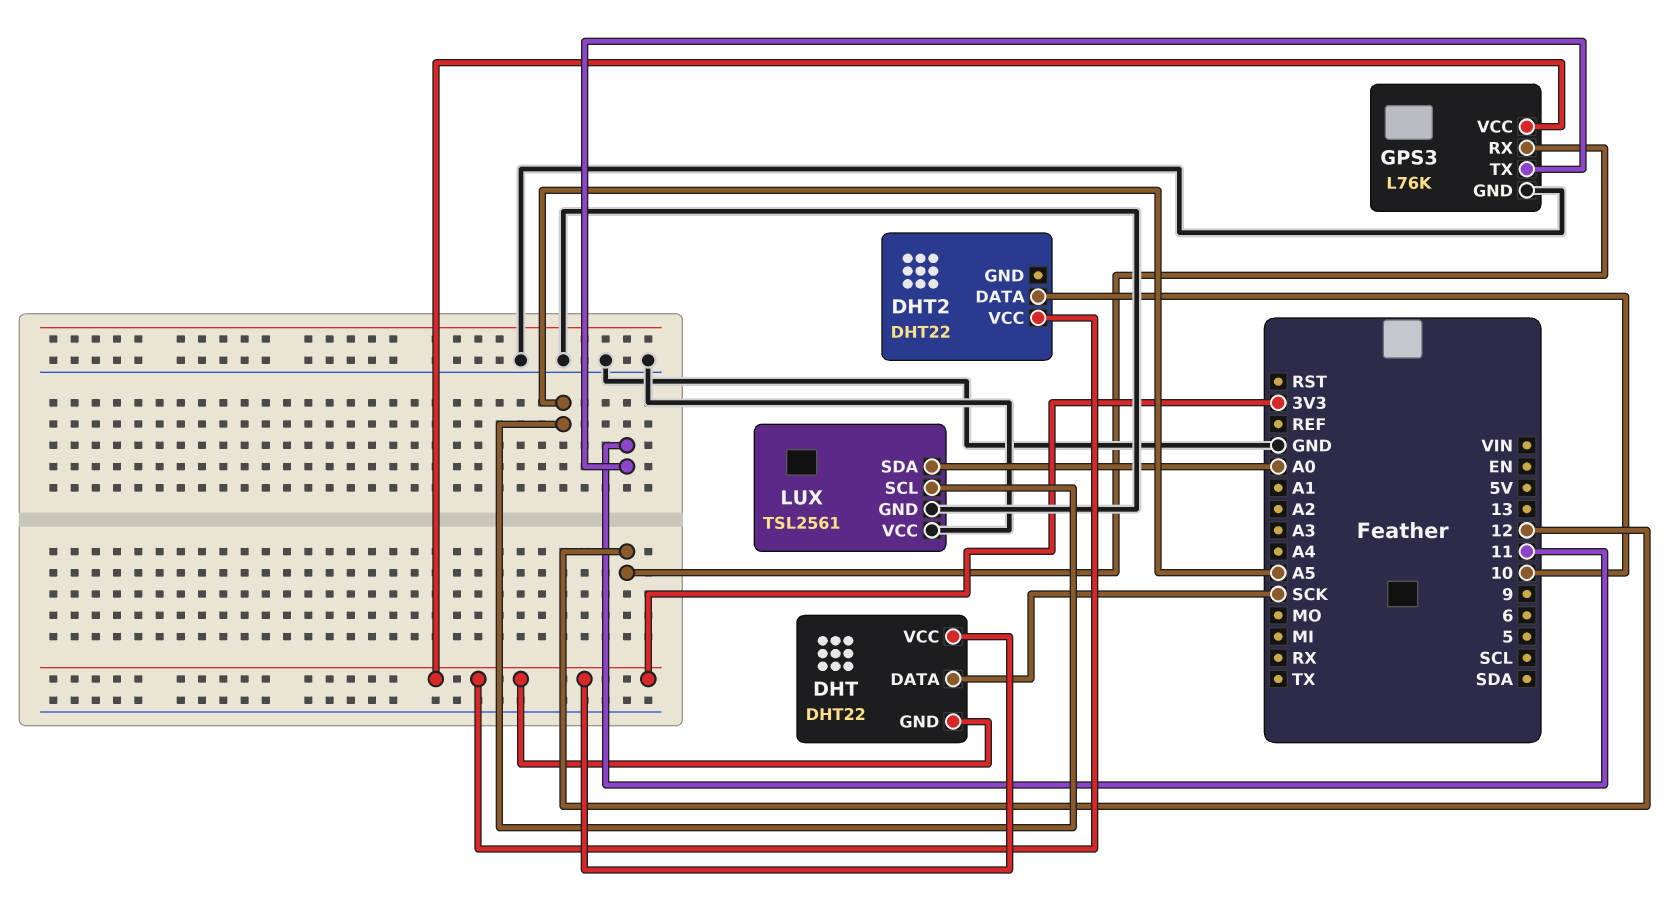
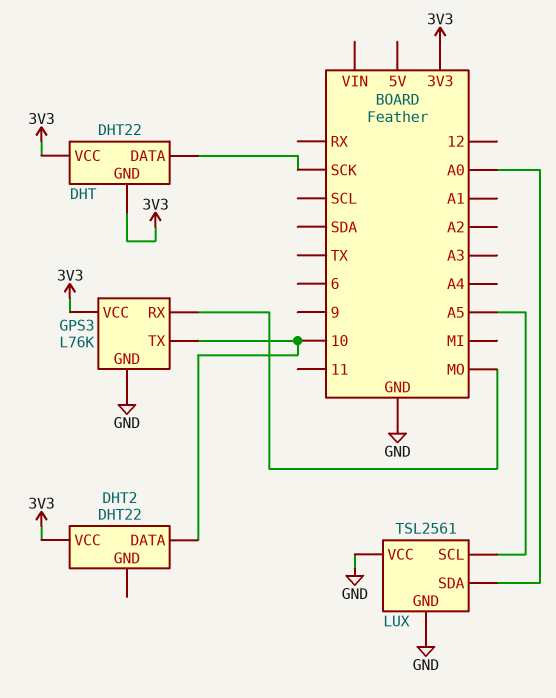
GPS3 pin RX: 12 -> MO
GPS3 pin TX: 11 -> 10

